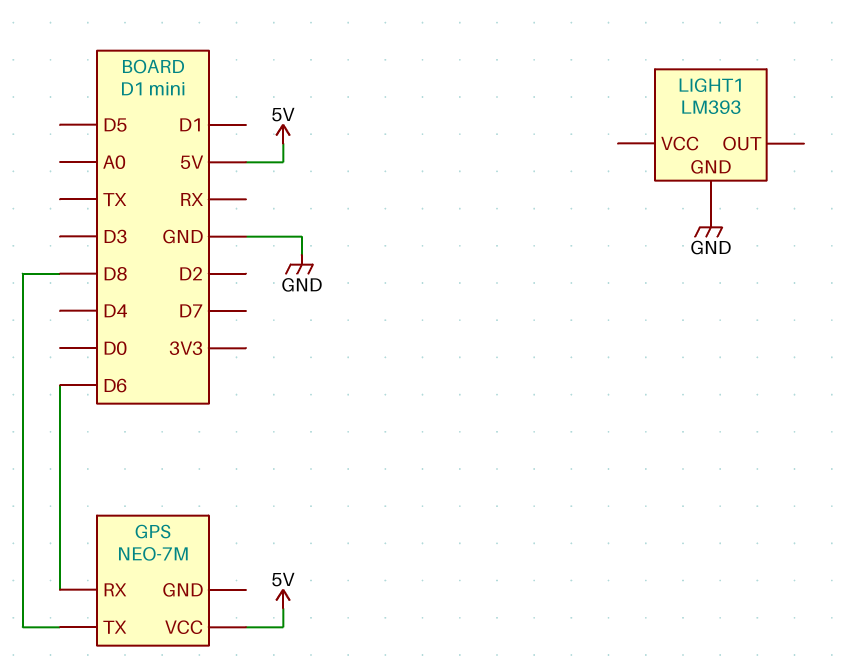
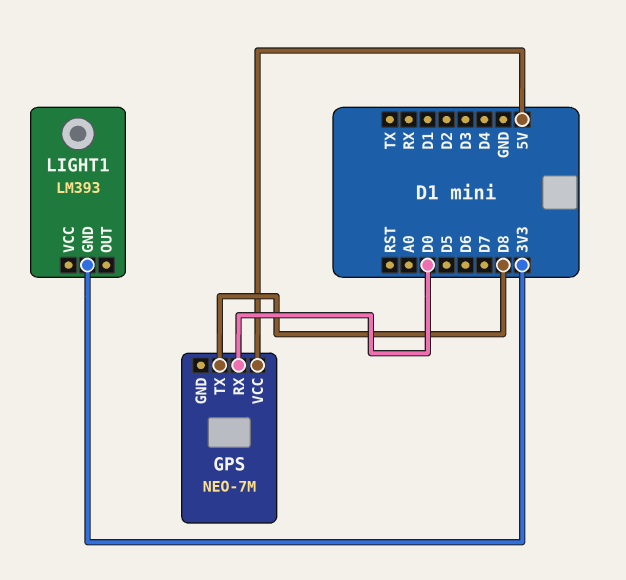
GPS pin RX: D6 -> D0
LIGHT1 pin GND: GND -> 3V3

